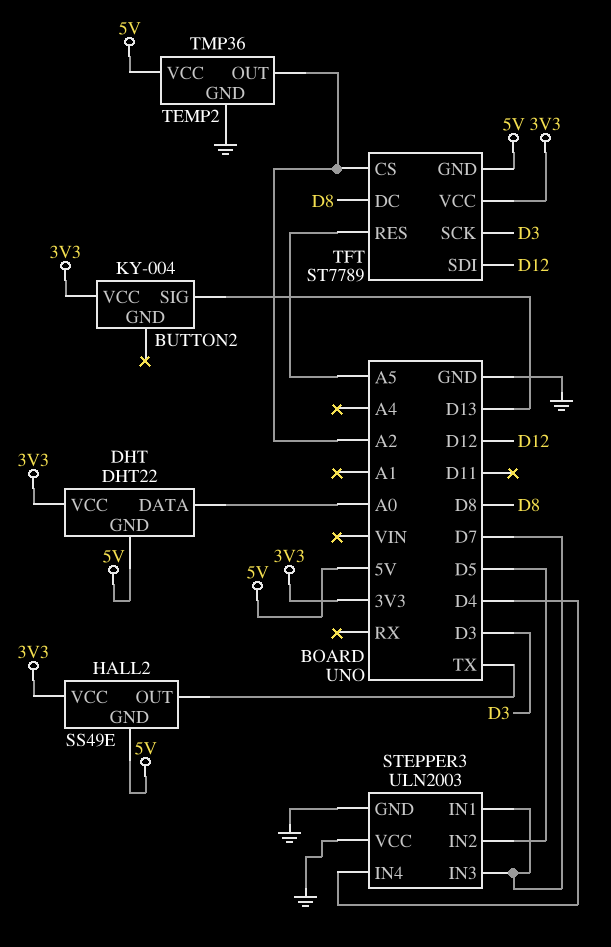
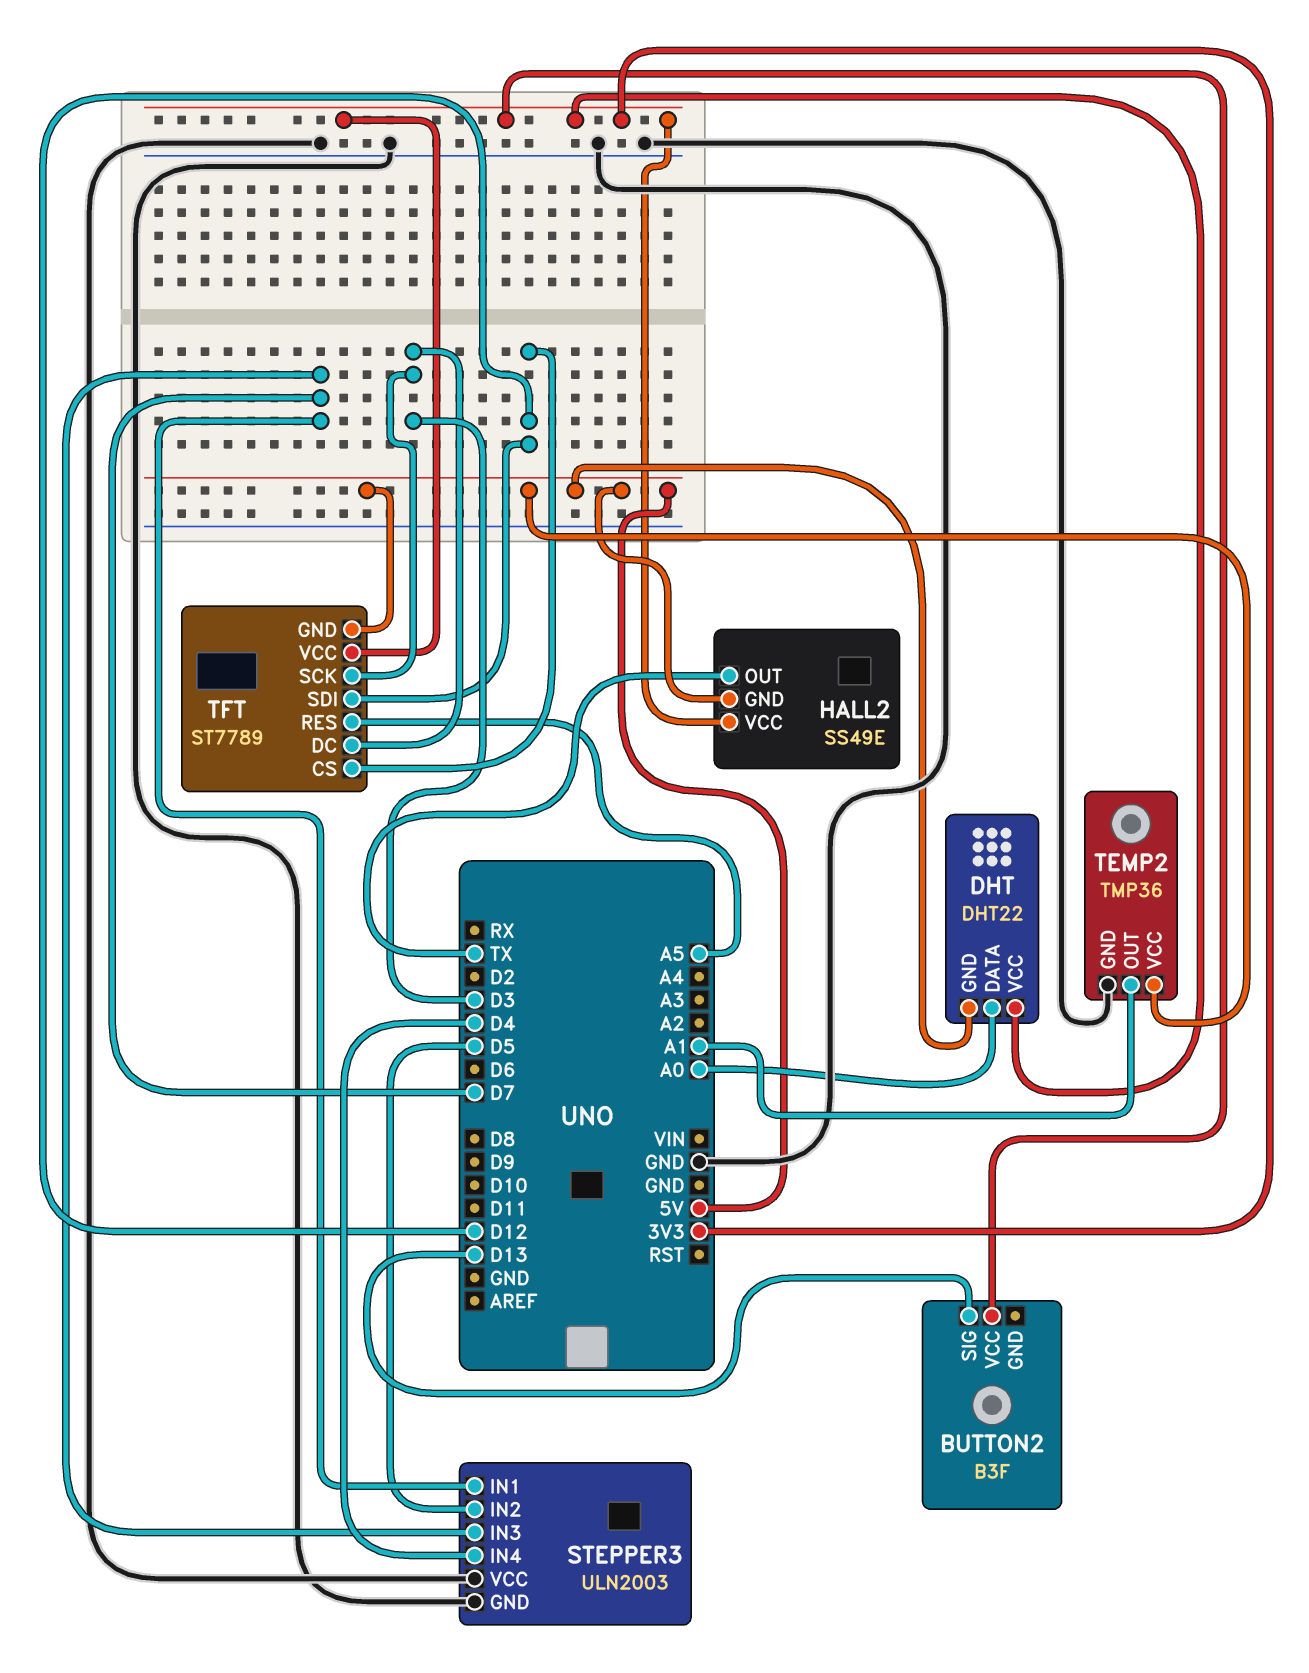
BUTTON2: KY-004 -> B3F
TEMP2 pin OUT: A2 -> A1
TFT pin CS: A2 -> D12
TFT pin DC: D8 -> D3

